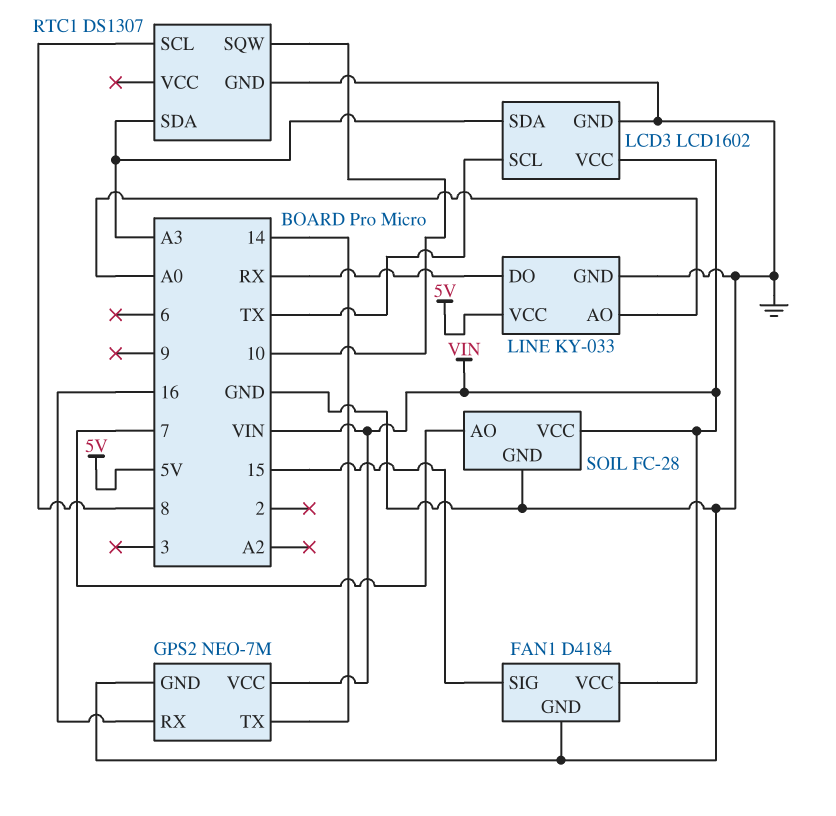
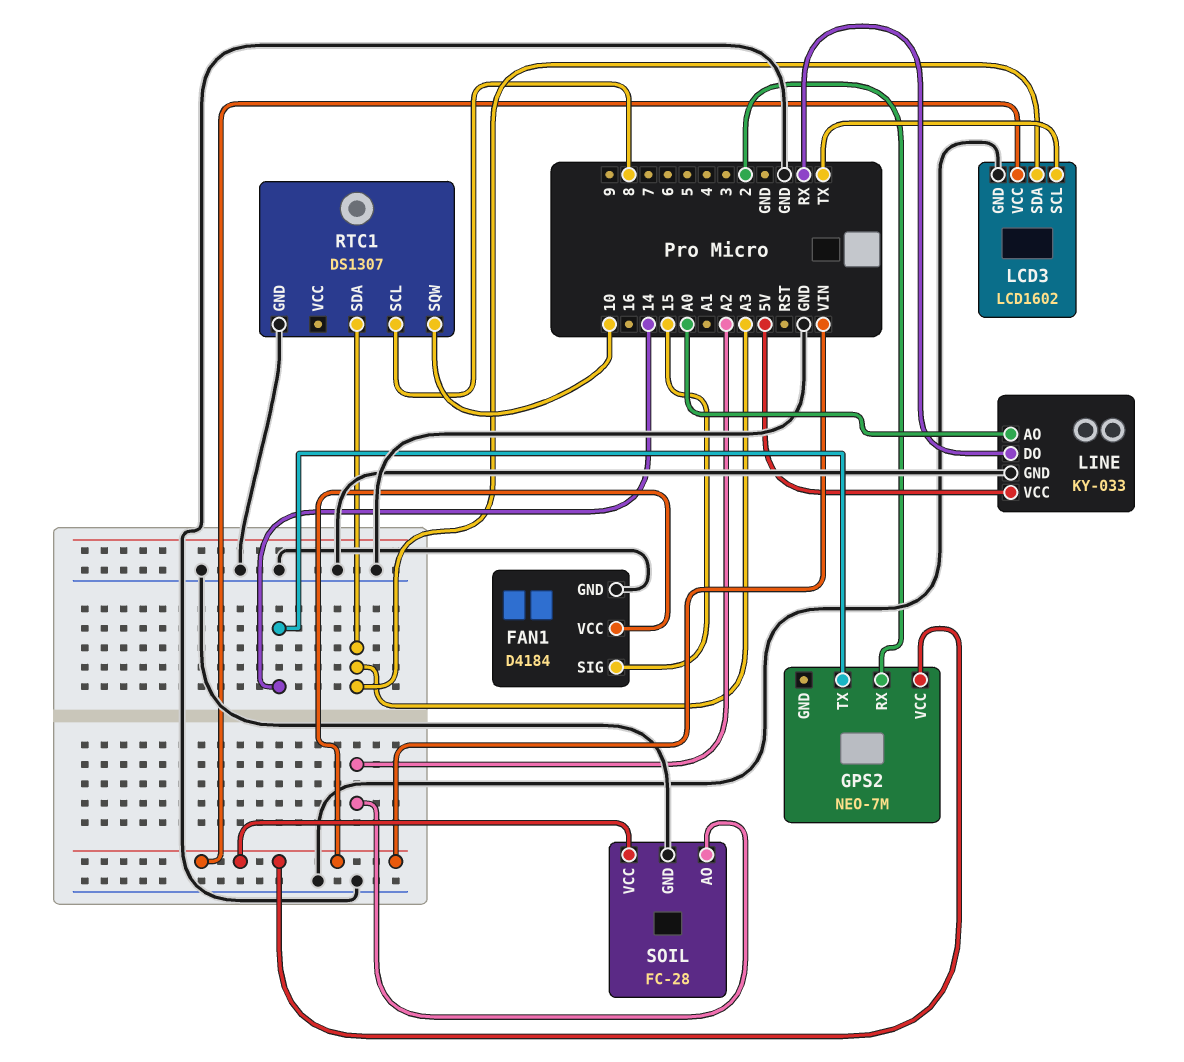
GPS2 pin GND: GND -> none
GPS2 pin RX: 16 -> 2
SOIL pin AO: 7 -> A2

